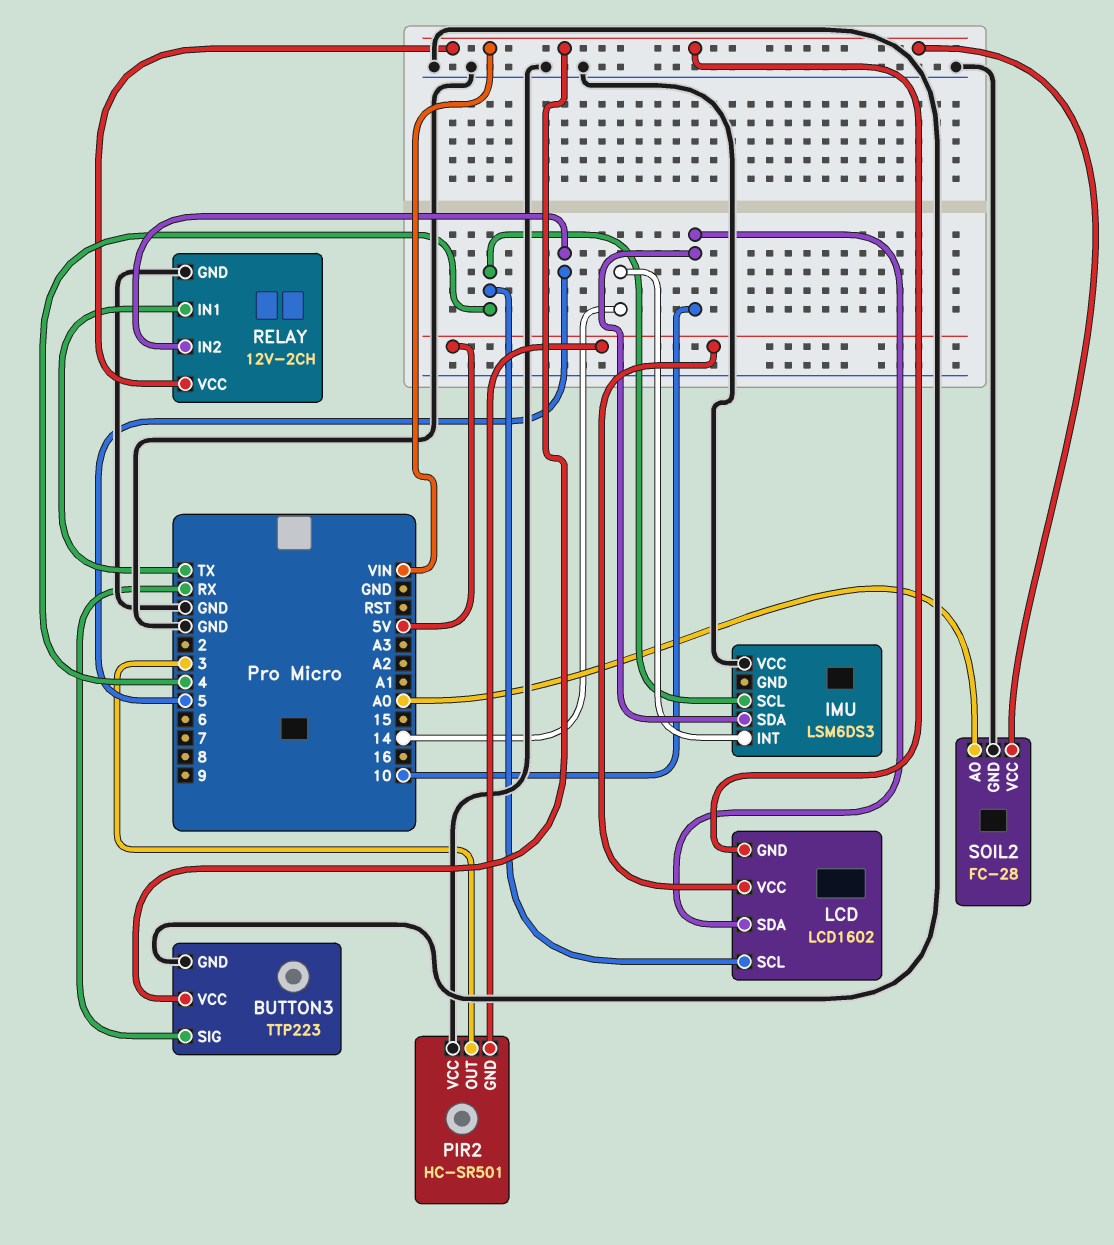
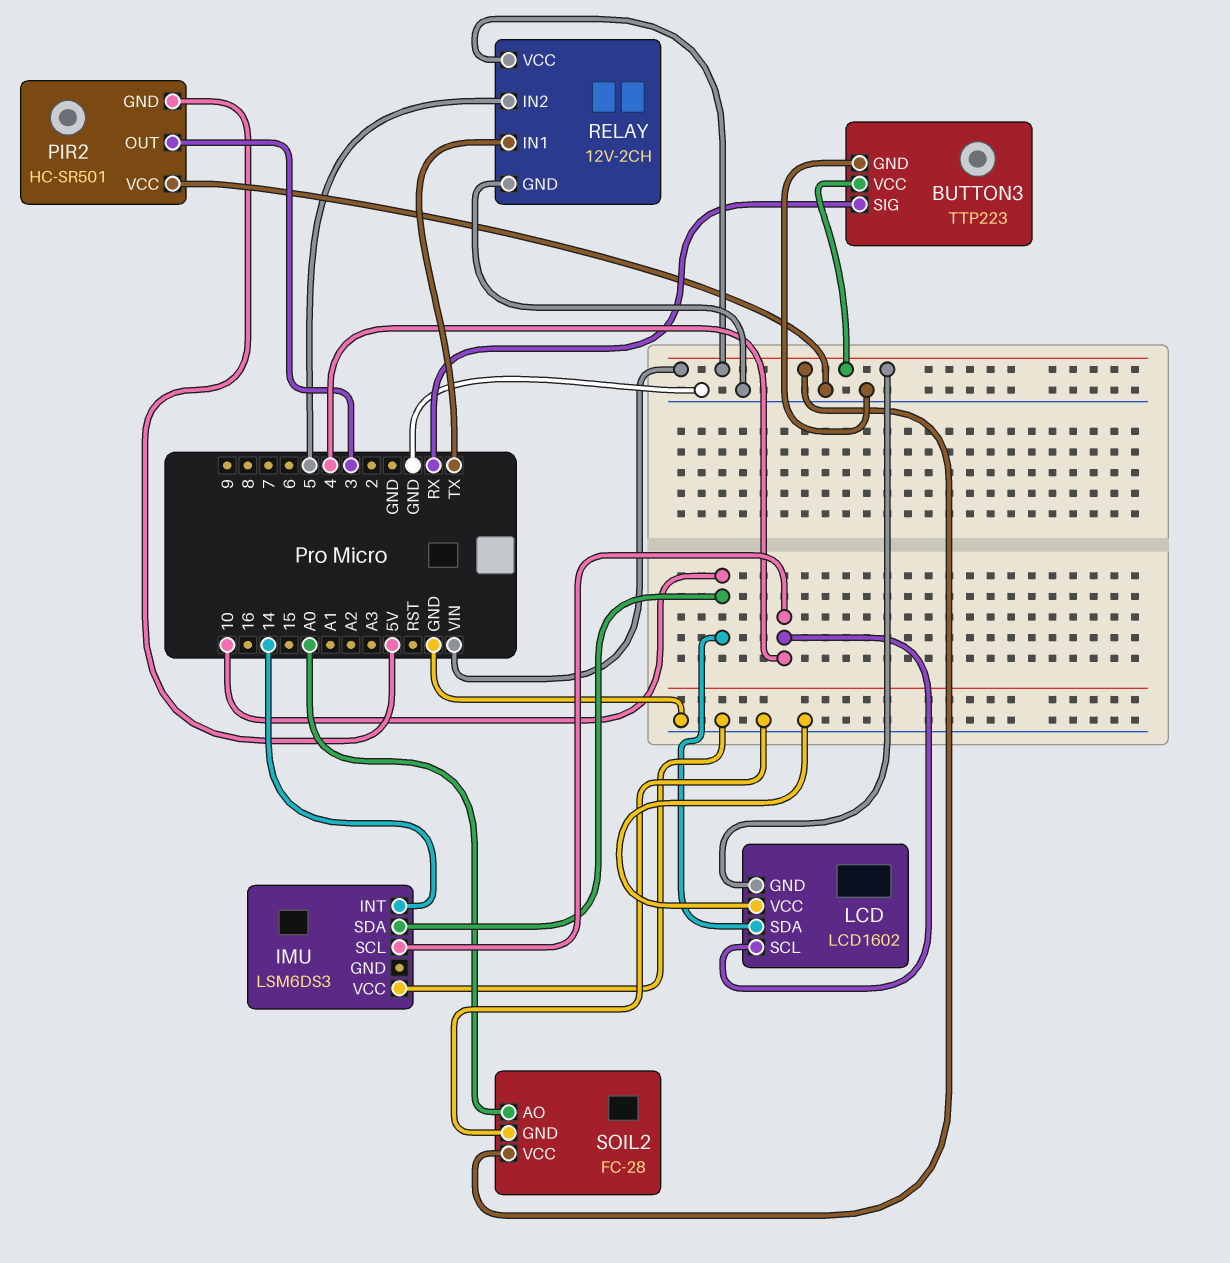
LCD pin VCC: 5V -> GND

